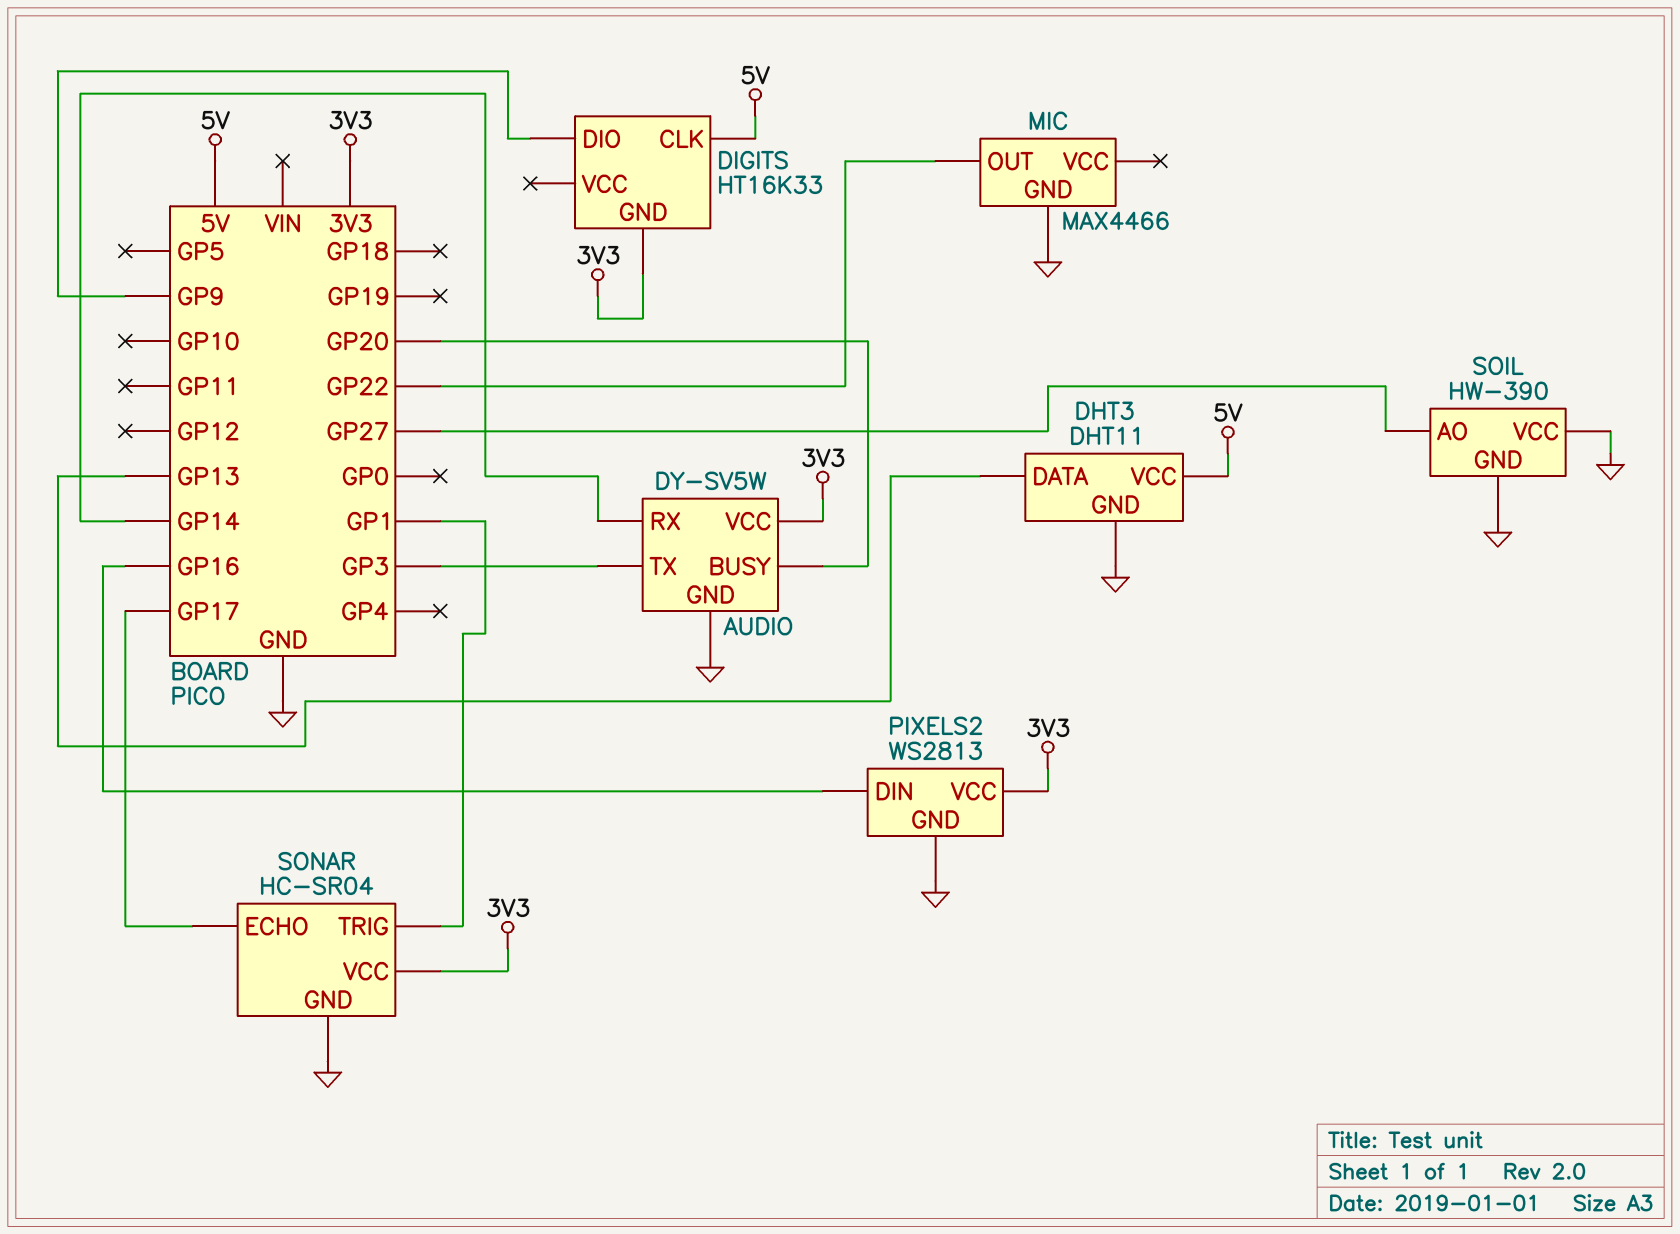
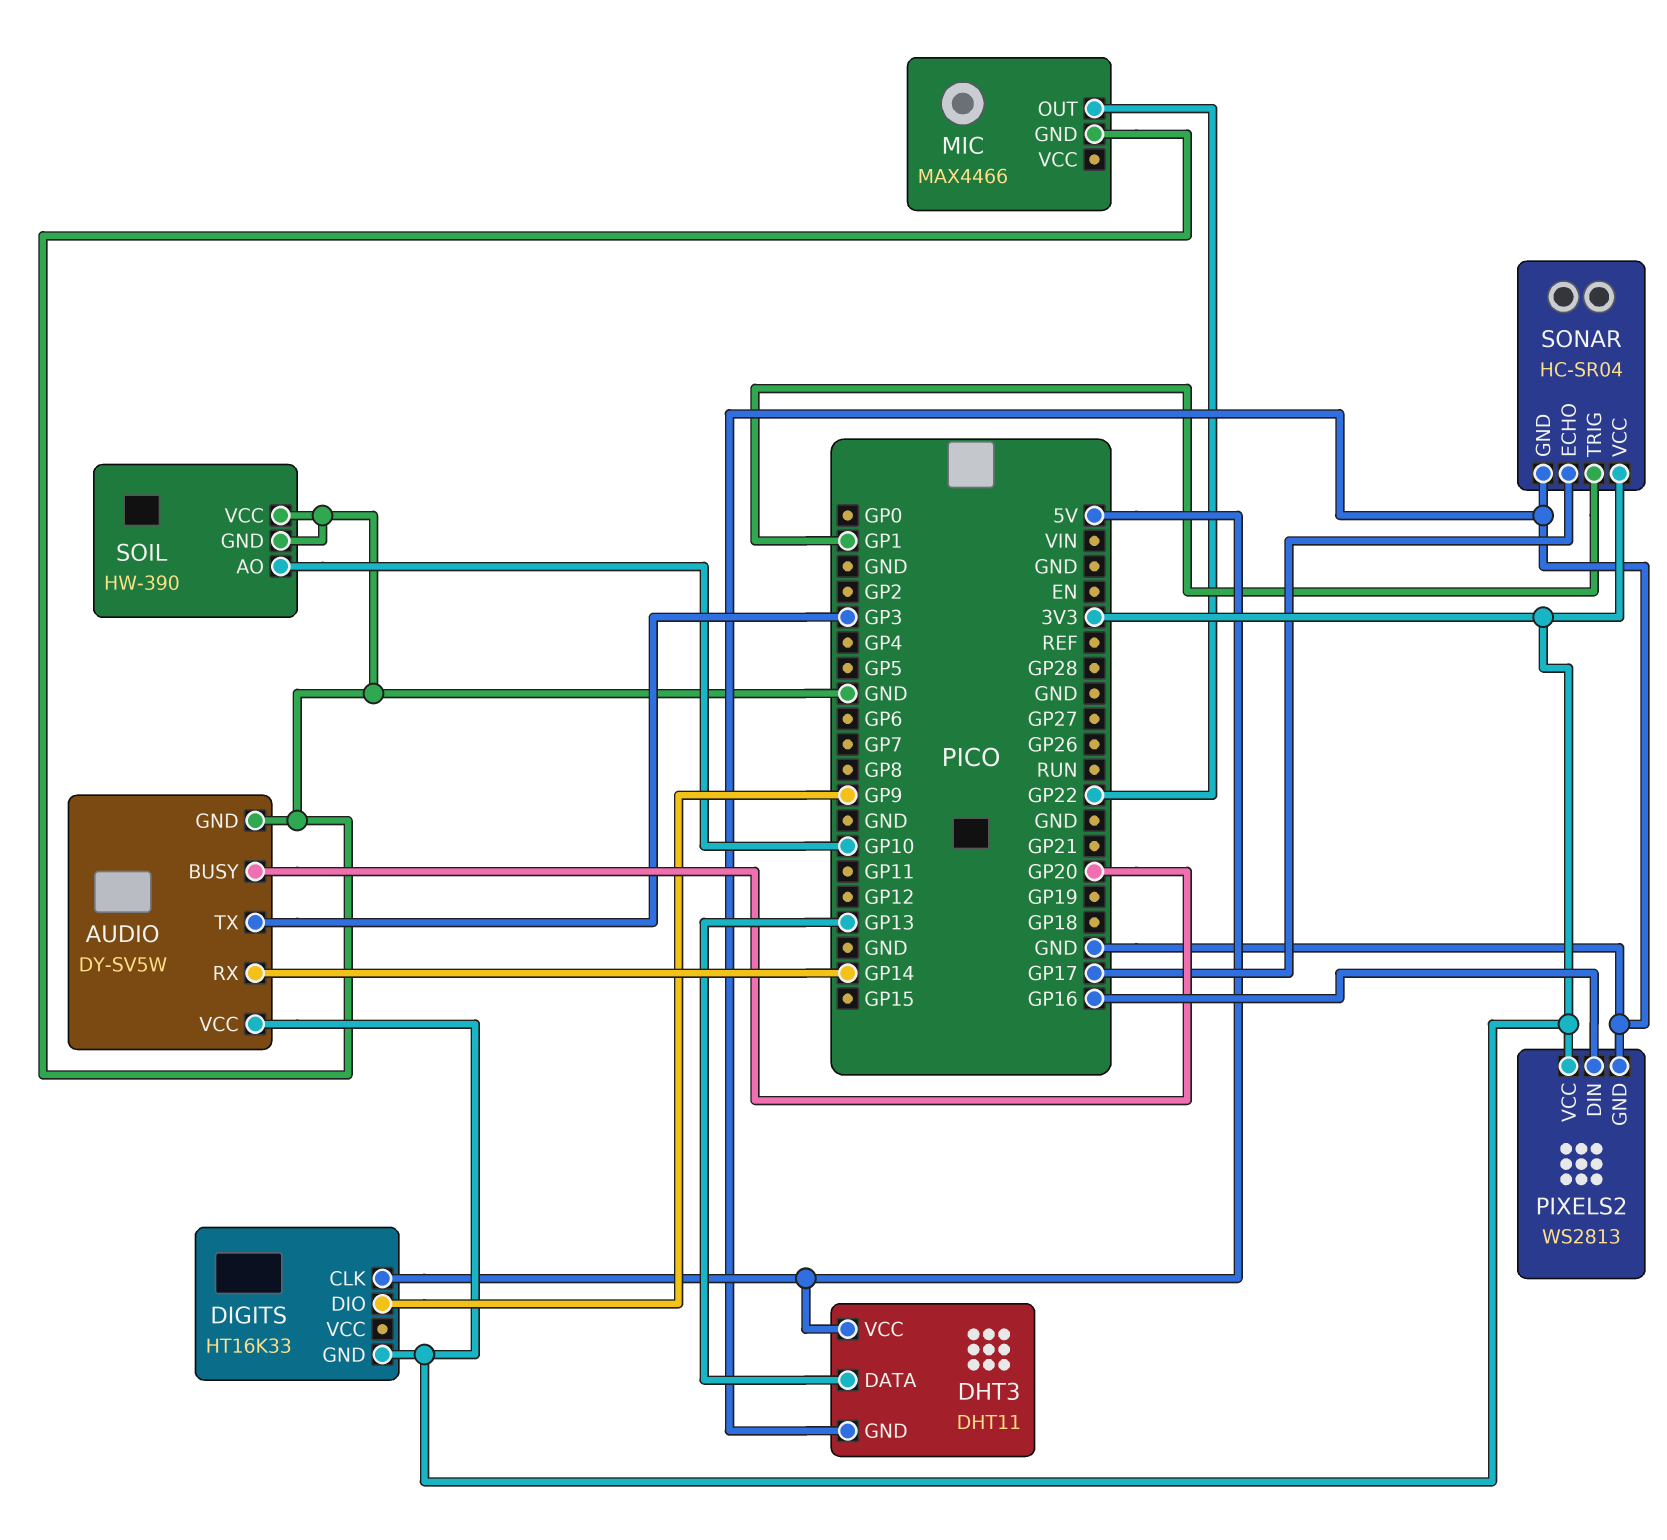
SOIL pin AO: GP27 -> GP10

